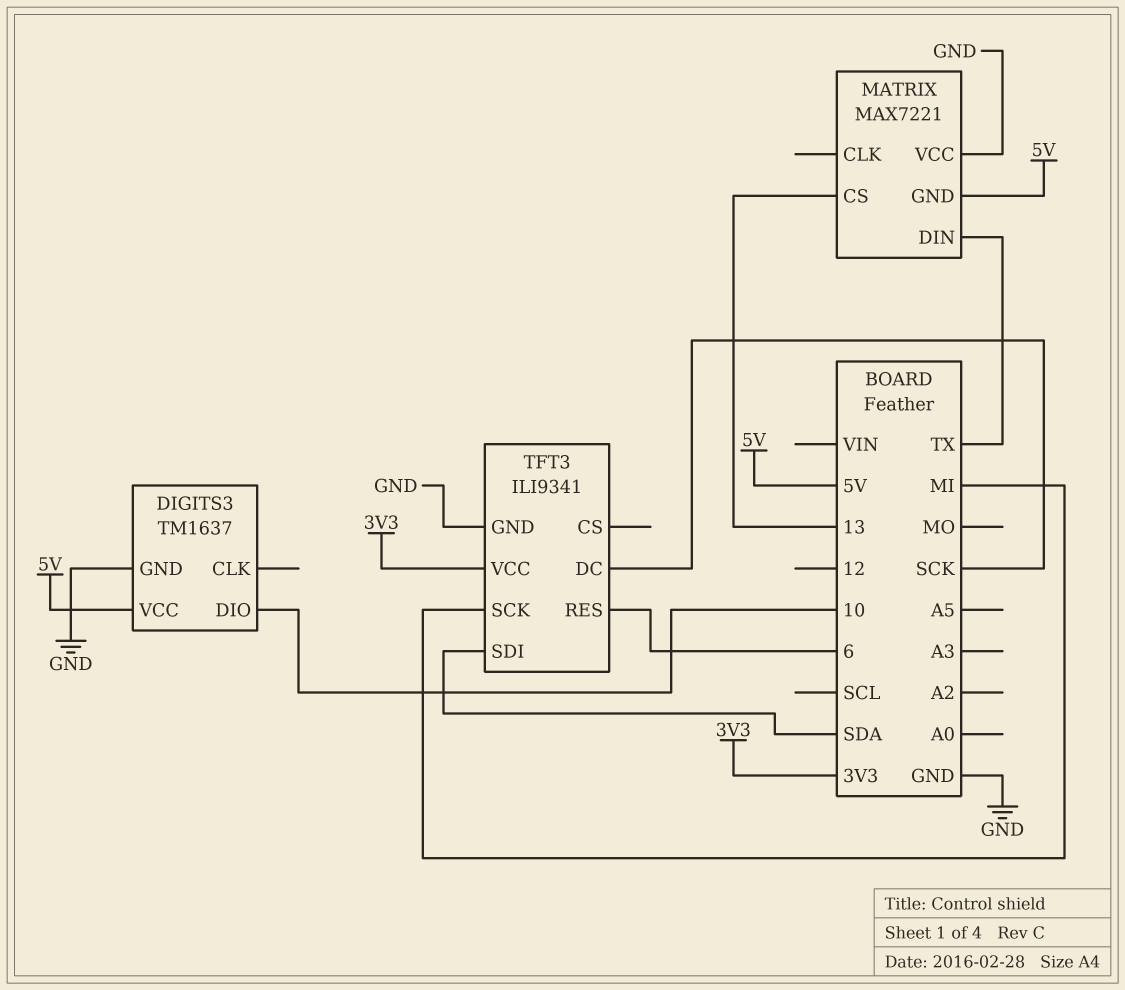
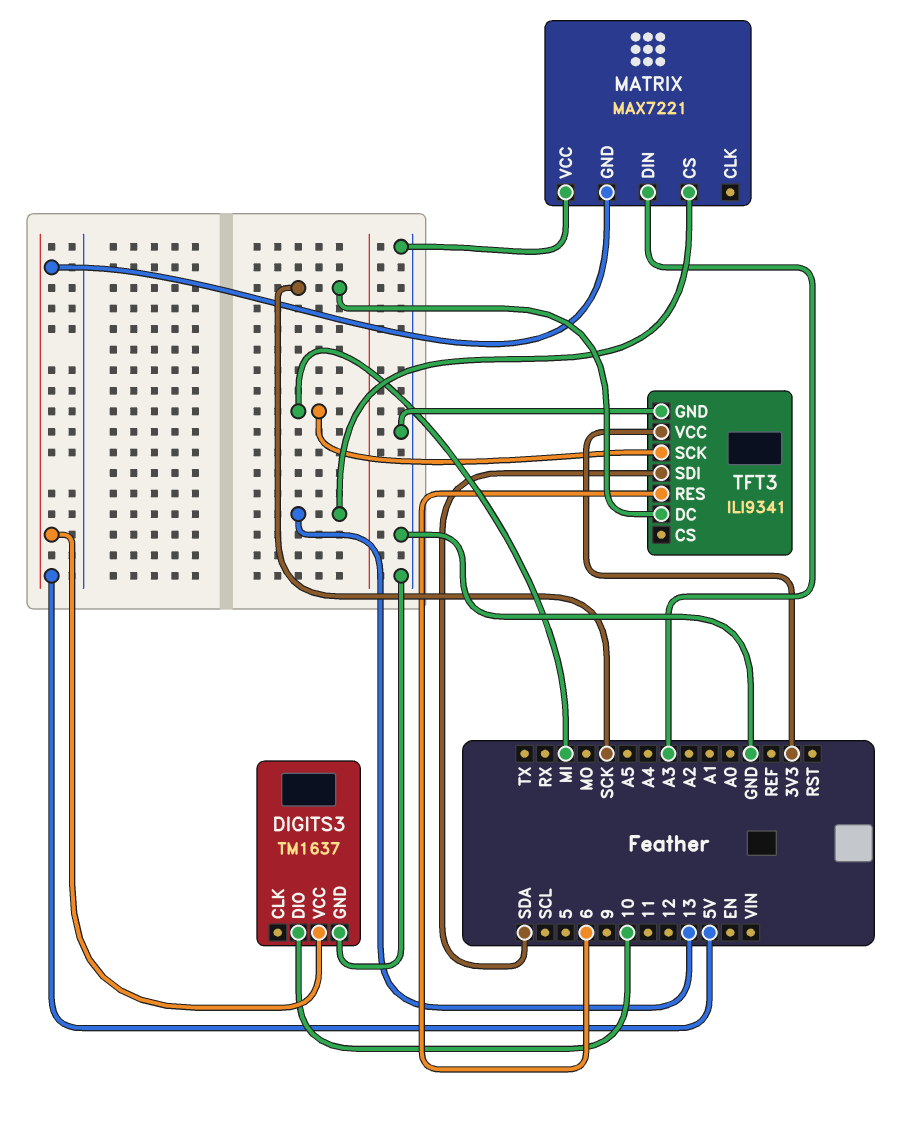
MATRIX pin DIN: TX -> A3

